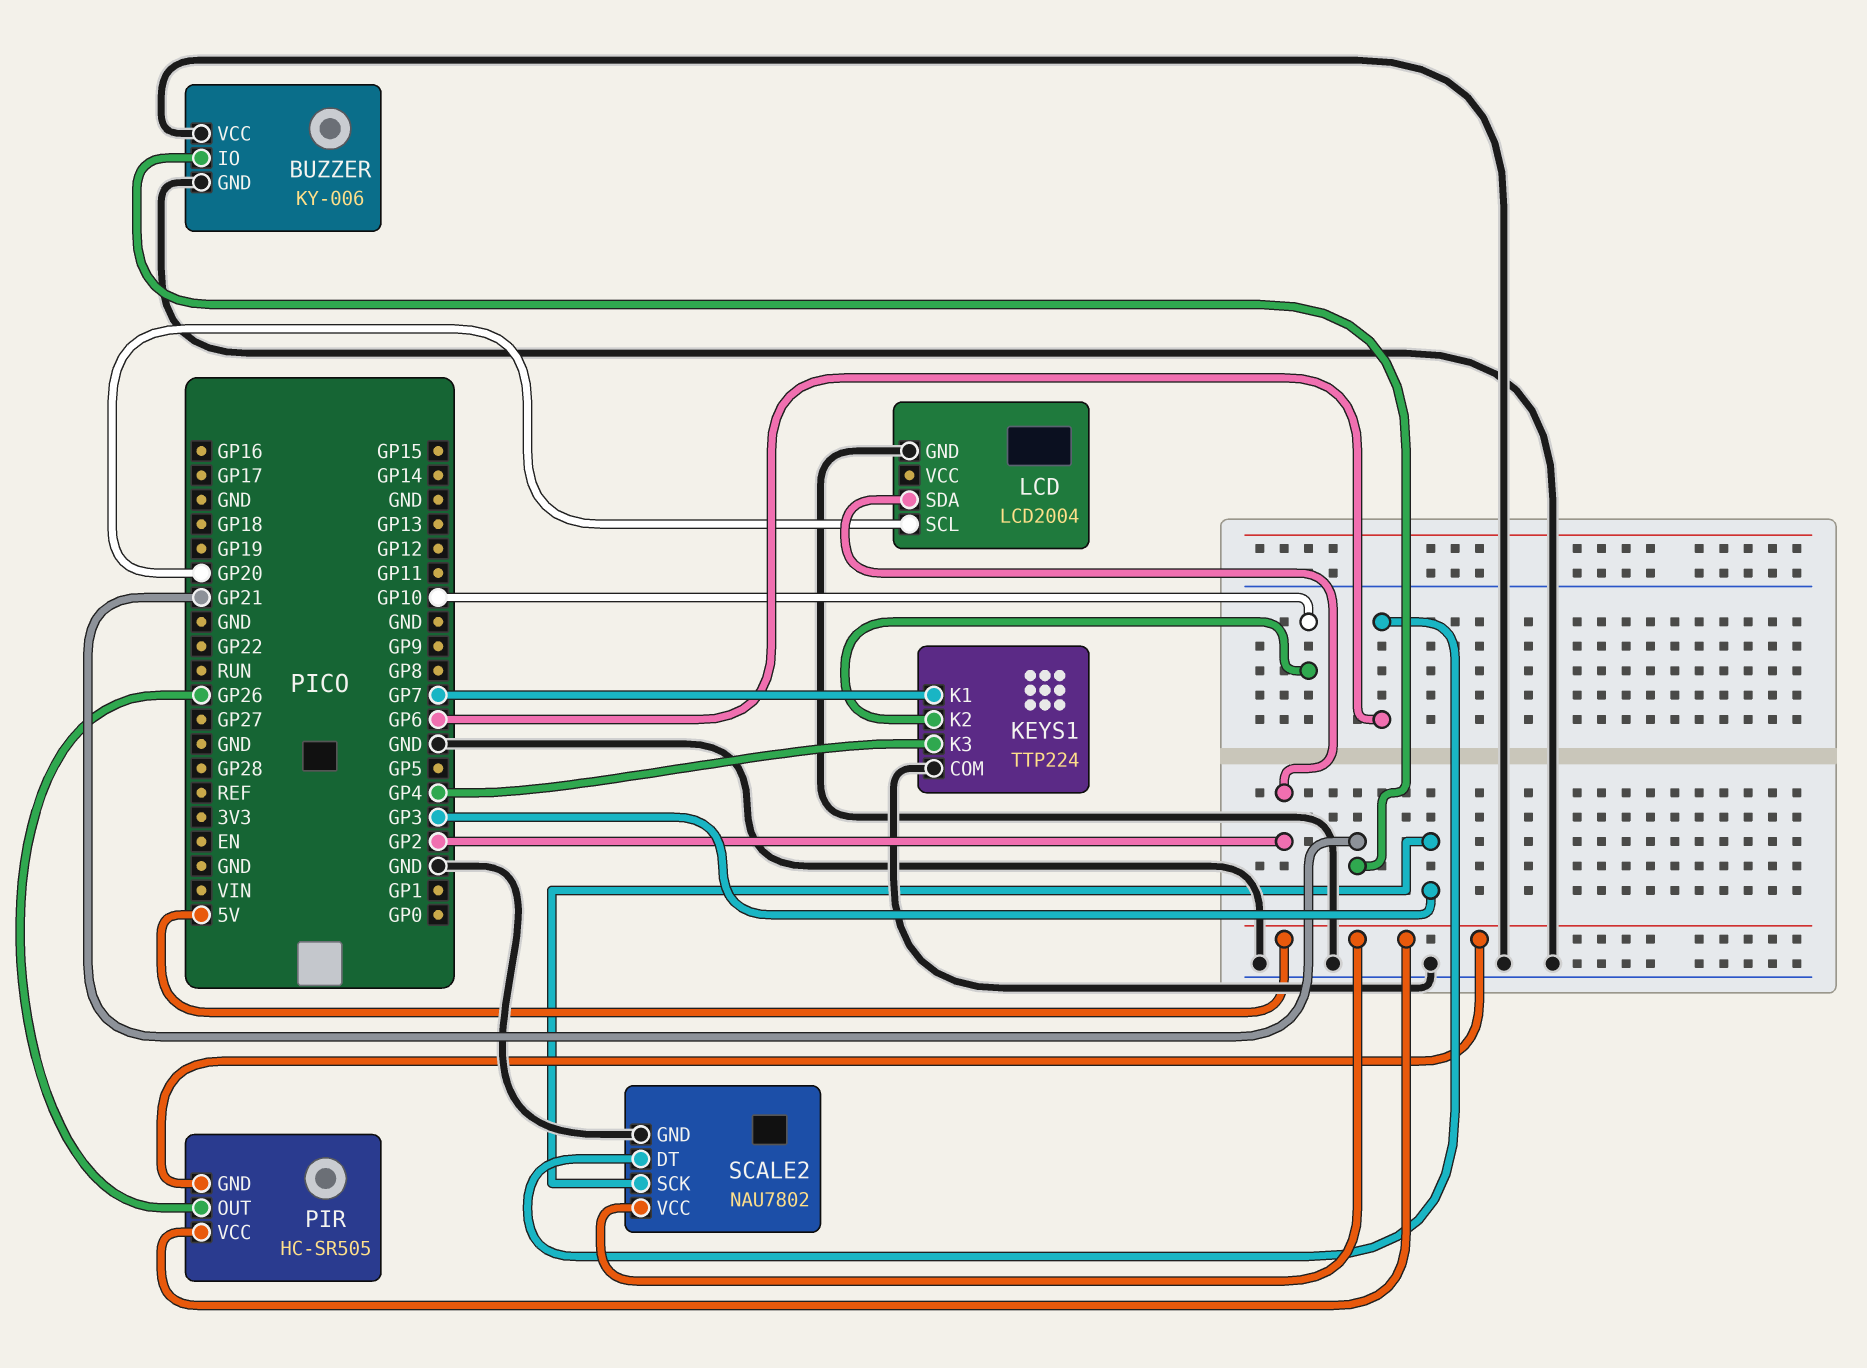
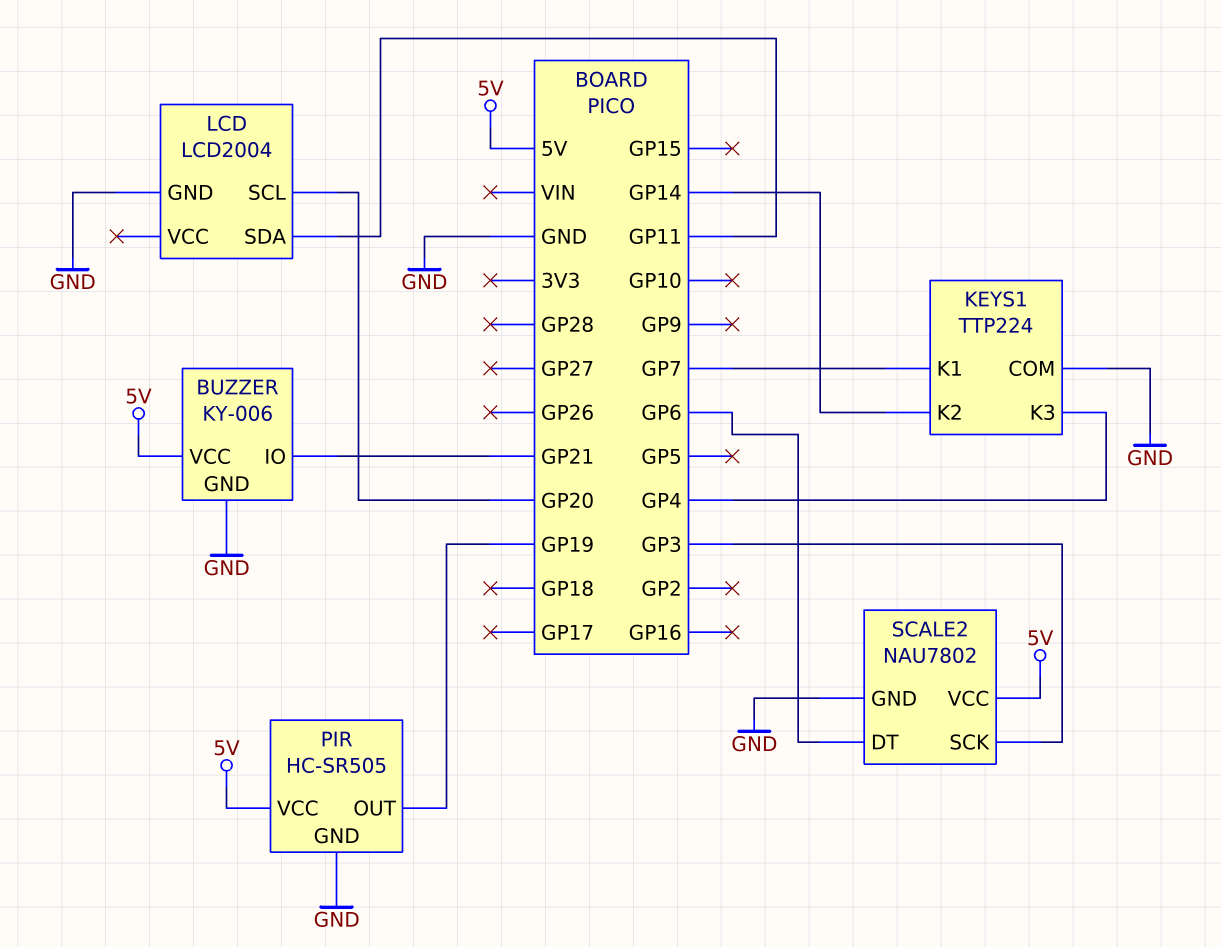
BUZZER pin VCC: GND -> 5V
KEYS1 pin K2: GP10 -> GP14
LCD pin SDA: GP2 -> GP11
PIR pin GND: 5V -> GND
PIR pin OUT: GP26 -> GP19

